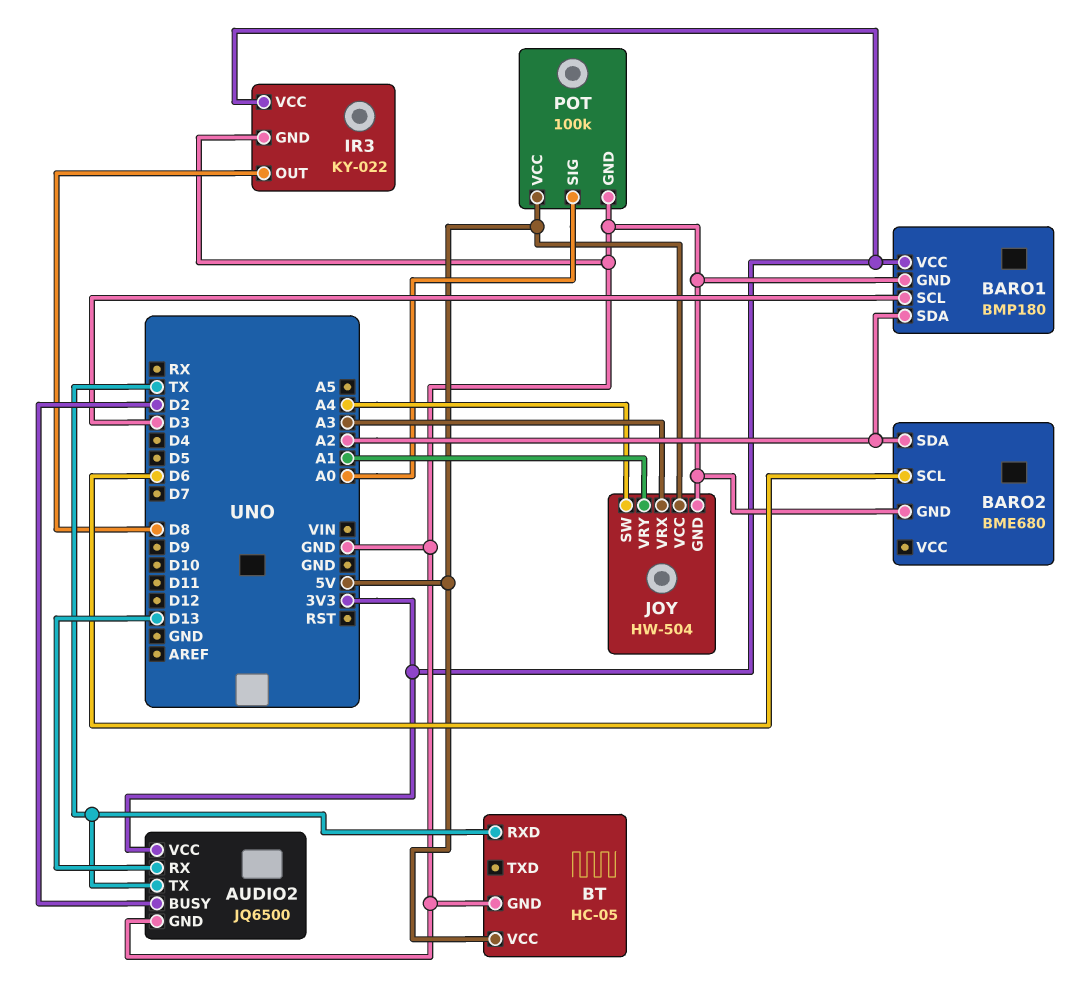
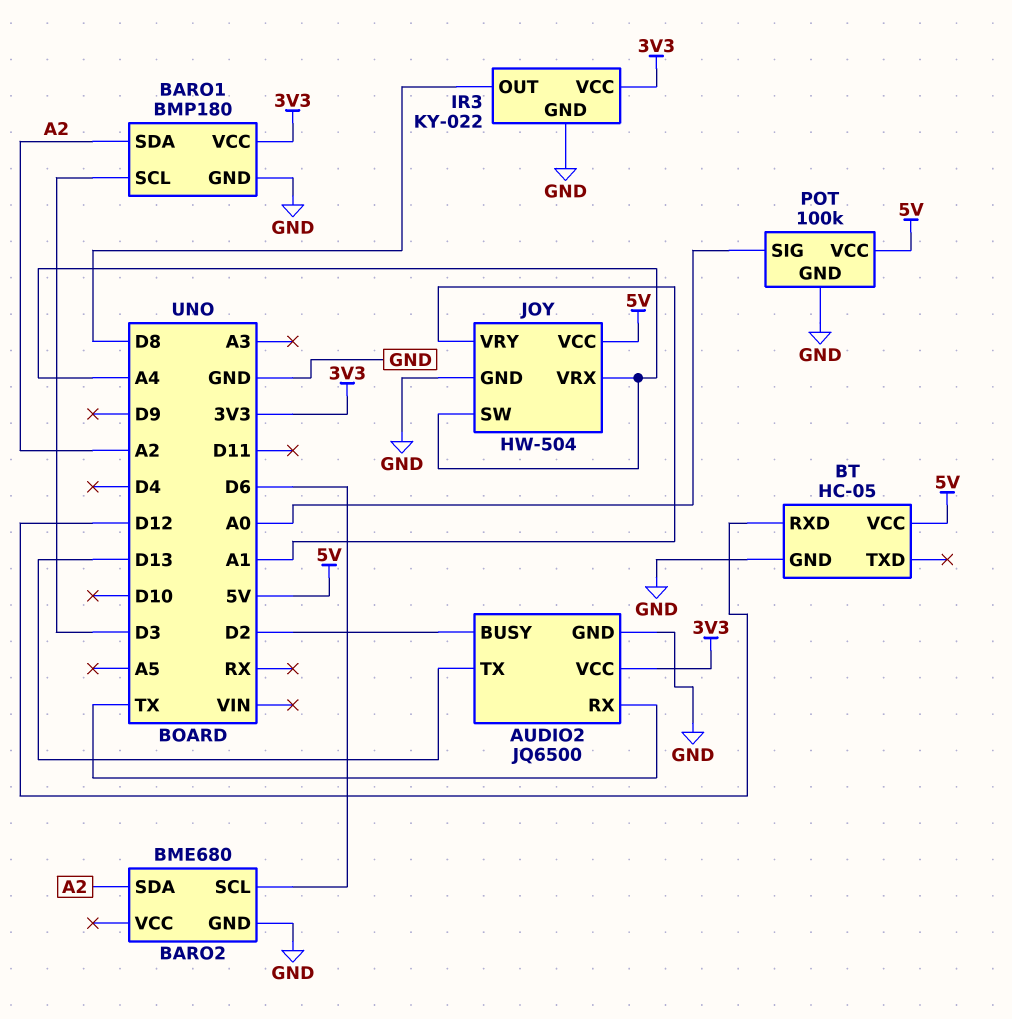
AUDIO2 pin RX: D13 -> TX
AUDIO2 pin TX: TX -> D13
BT pin RXD: TX -> D12
JOY pin VRX: A3 -> A4

